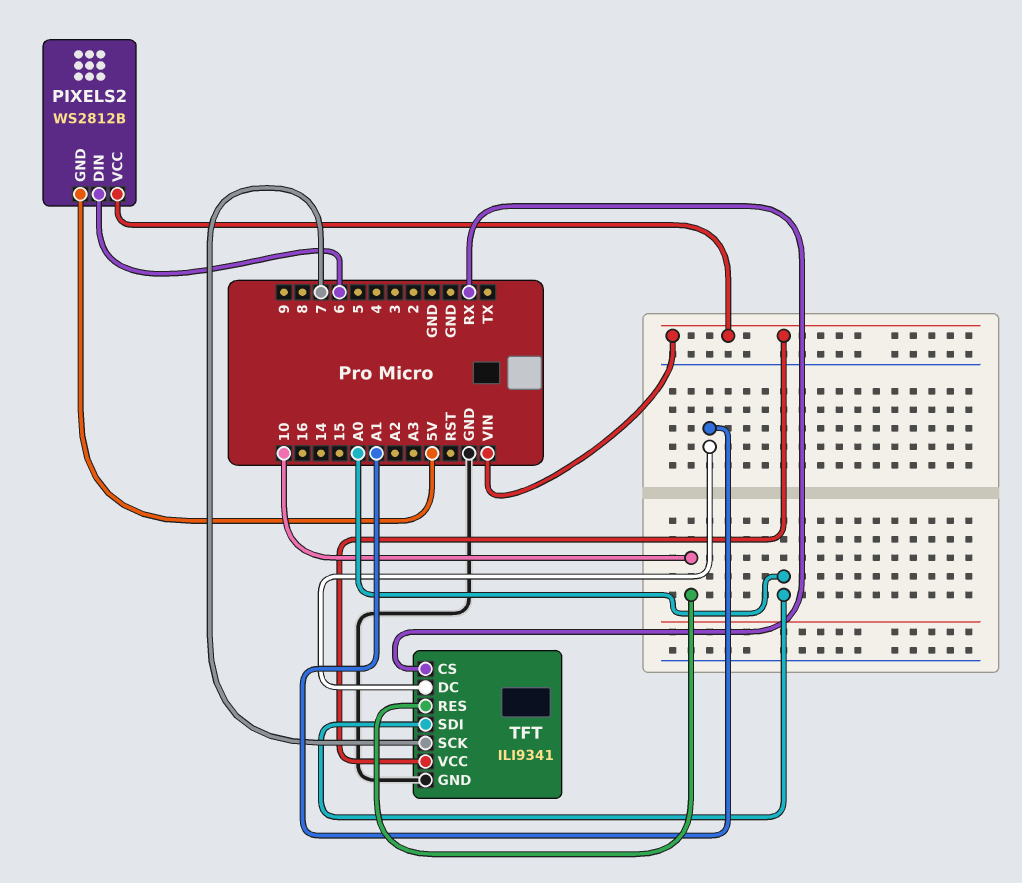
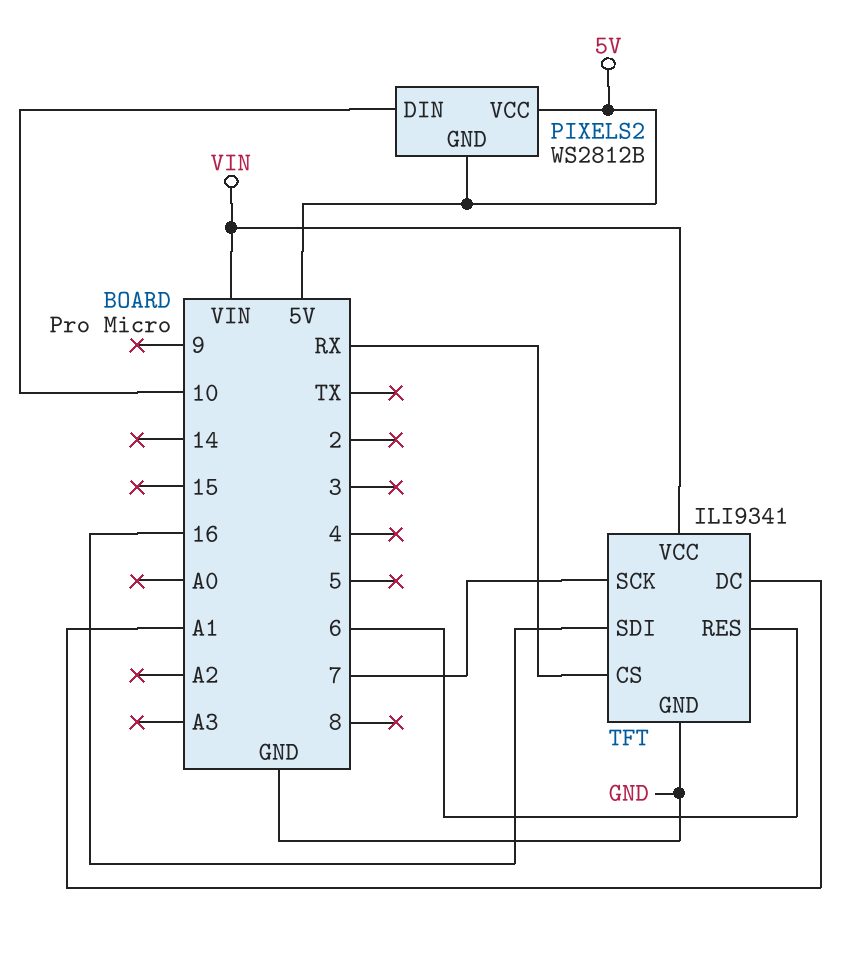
PIXELS2 pin DIN: 6 -> 10
PIXELS2 pin VCC: VIN -> 5V
TFT pin RES: 10 -> 6
TFT pin SDI: A0 -> 16

